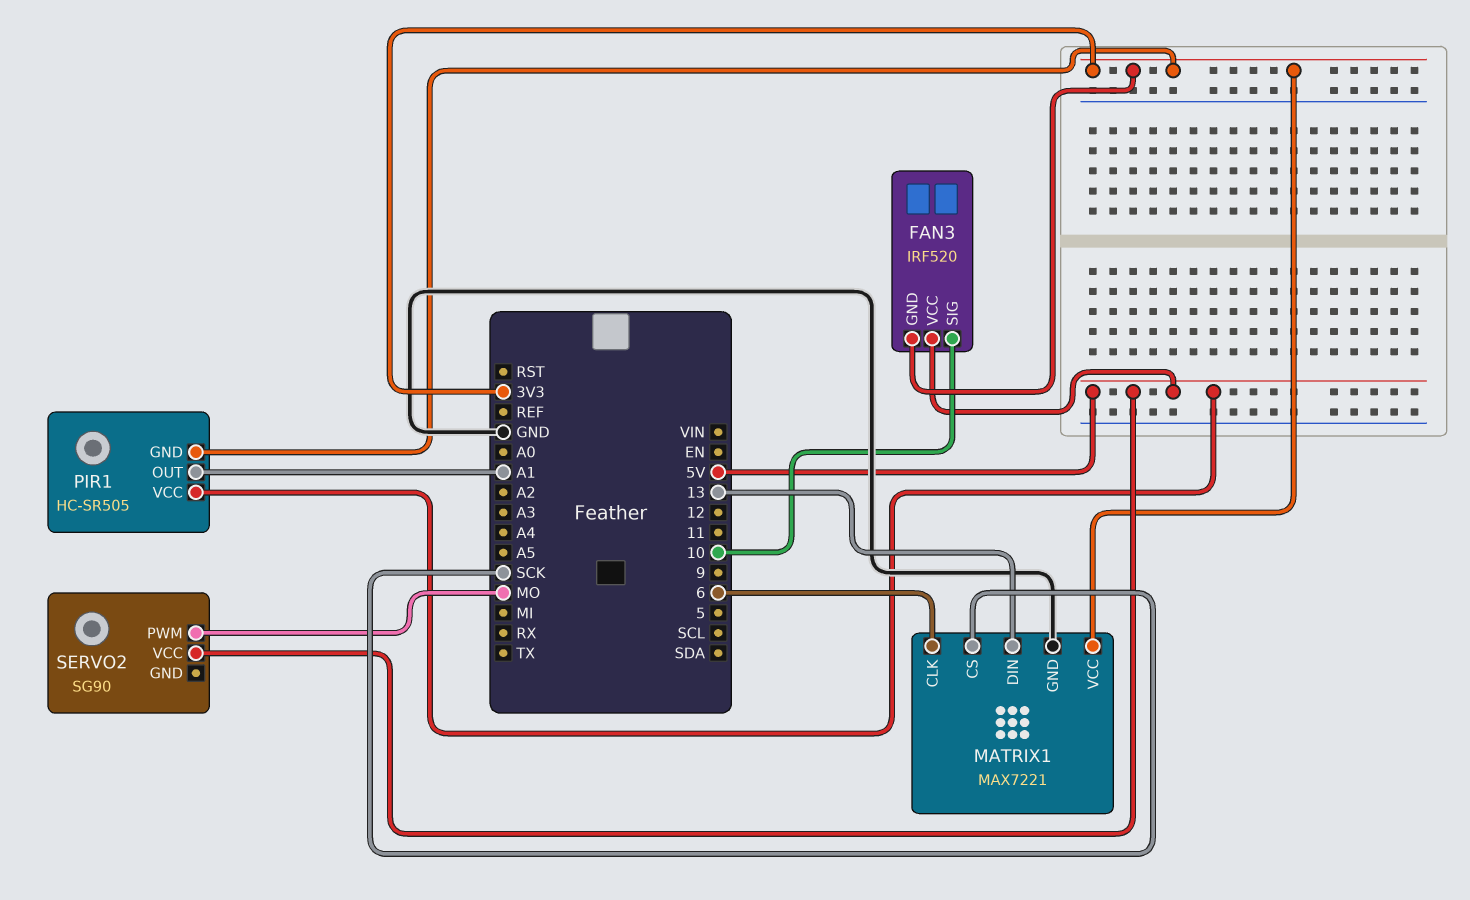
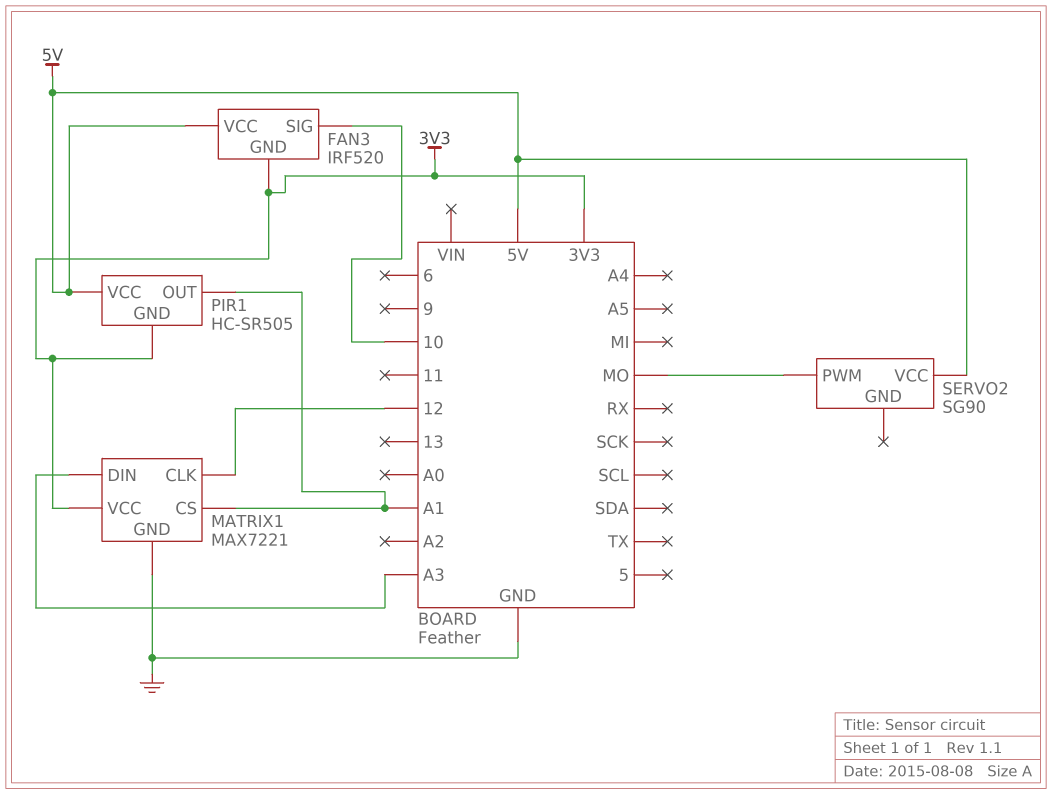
MATRIX1 pin CLK: 6 -> 12
MATRIX1 pin CS: SCK -> A1
MATRIX1 pin DIN: 13 -> A3

